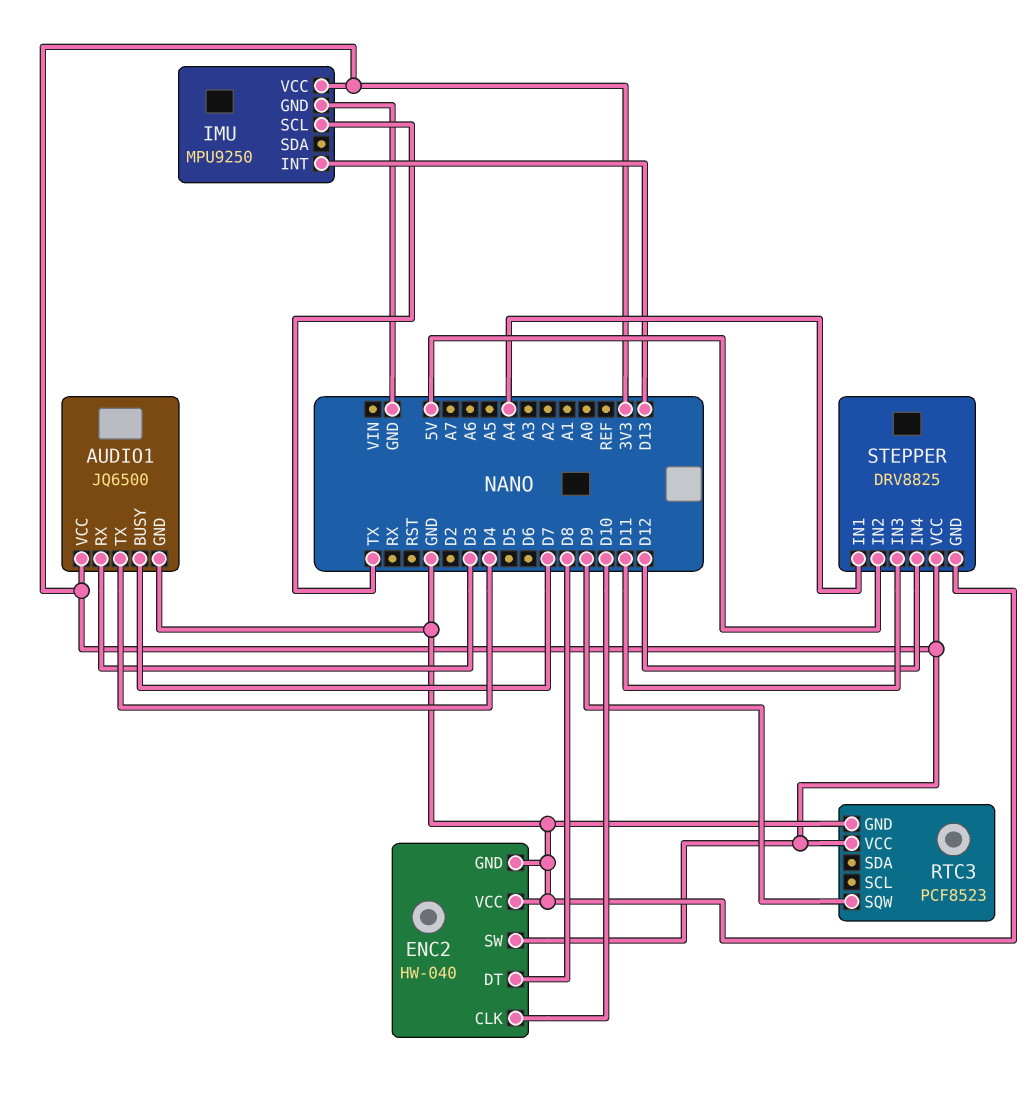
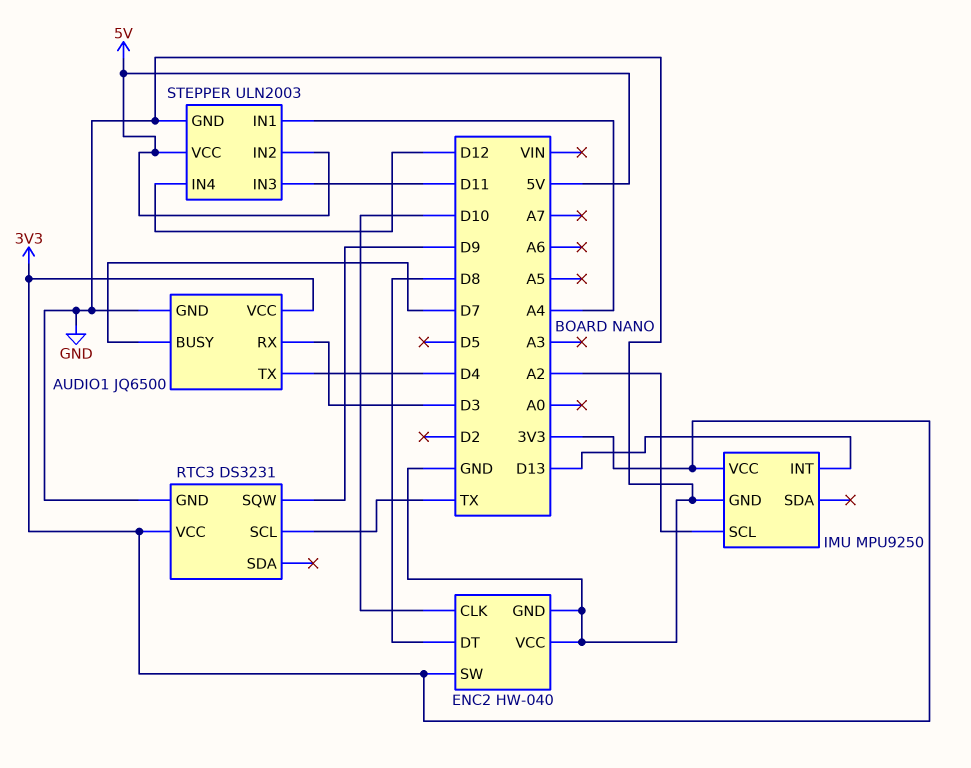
IMU pin SCL: TX -> A2
RTC3: PCF8523 -> DS3231
RTC3 pin SCL: none -> TX
STEPPER: DRV8825 -> ULN2003
STEPPER pin VCC: 3V3 -> 5V

